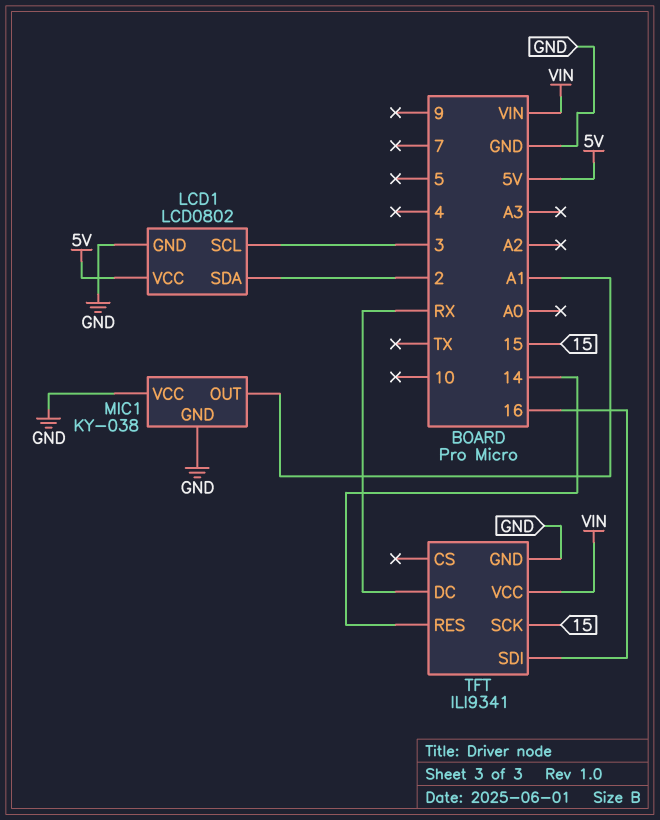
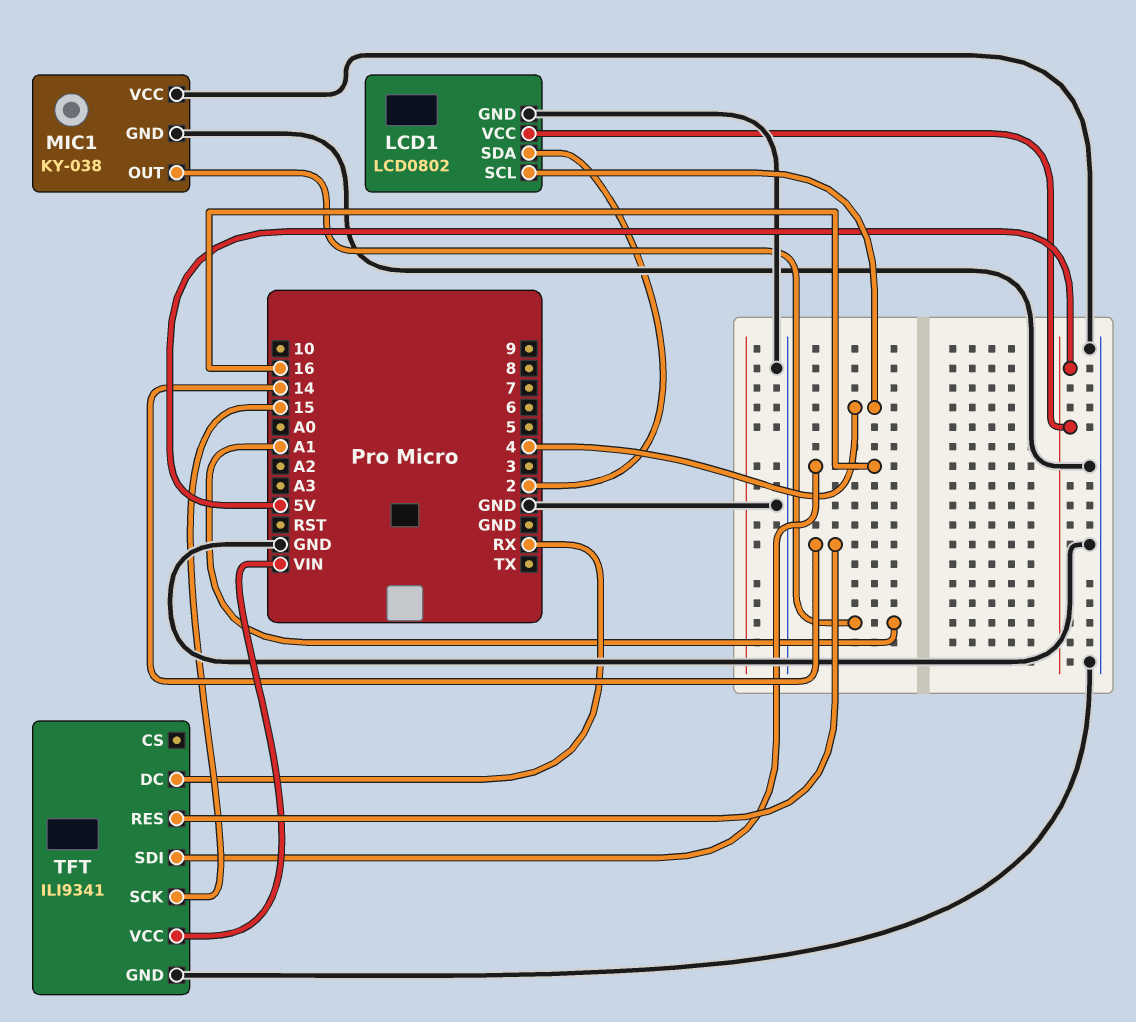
LCD1 pin SCL: 3 -> 4

